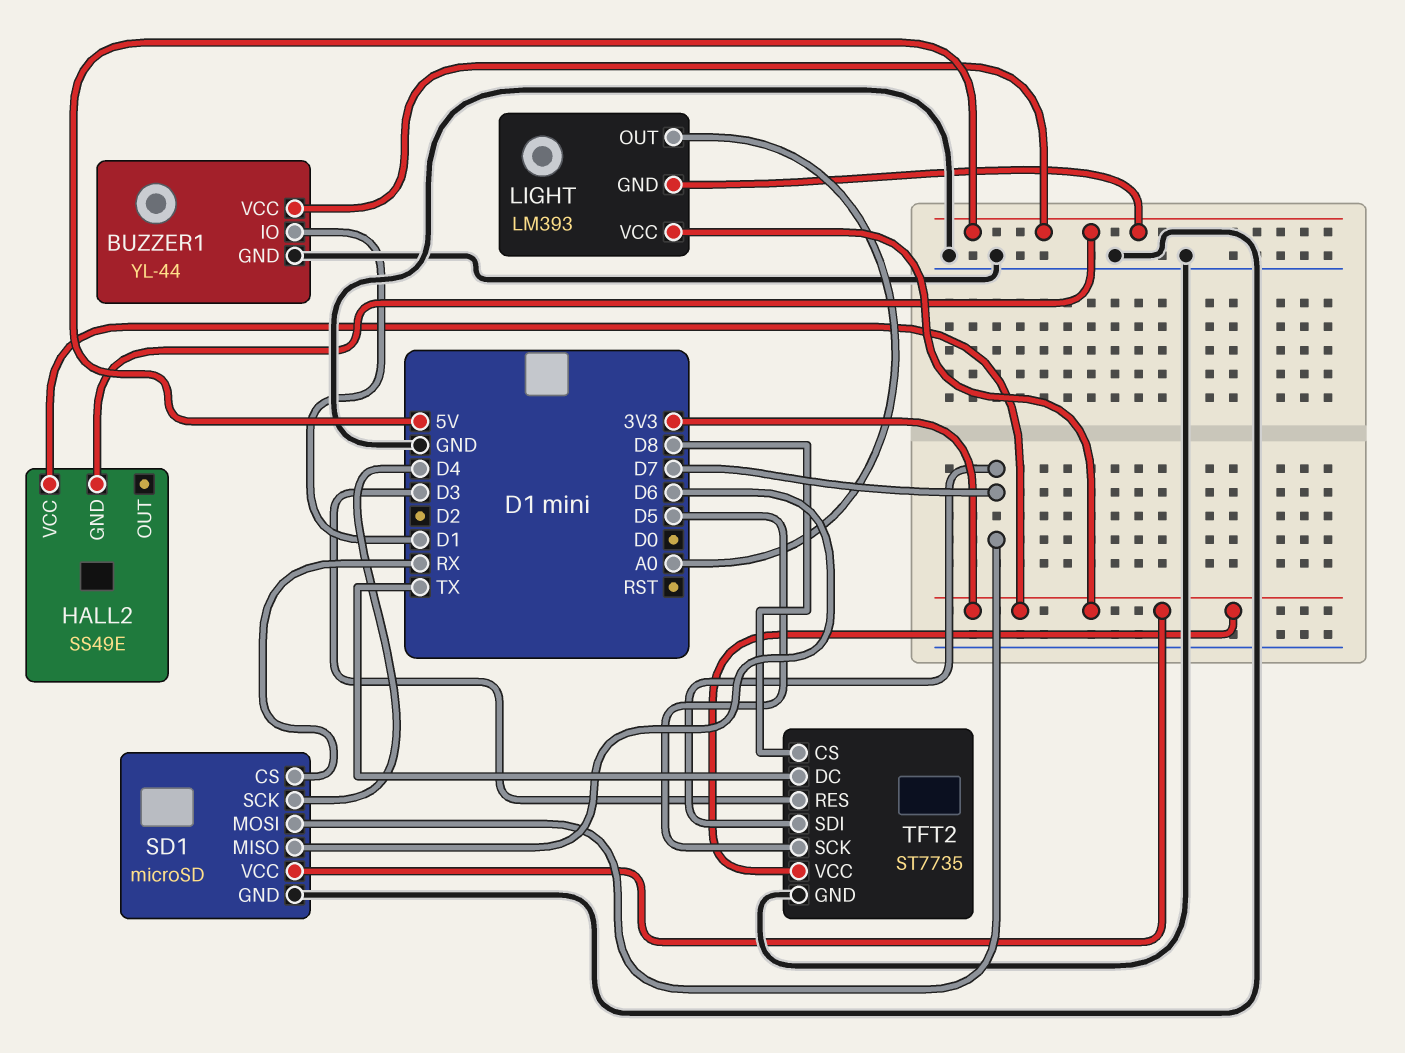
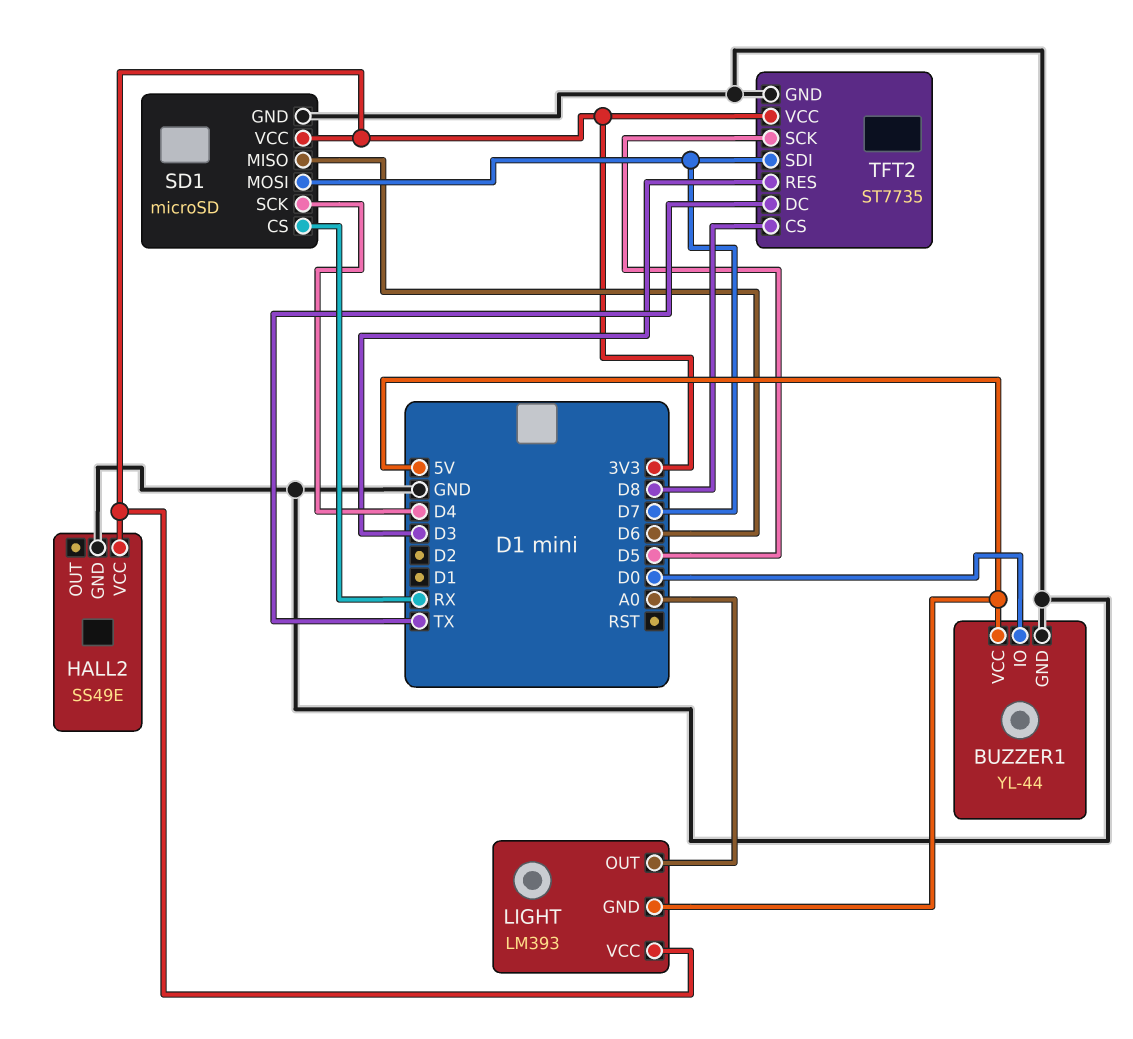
BUZZER1 pin IO: D1 -> D0
HALL2 pin GND: 5V -> GND

